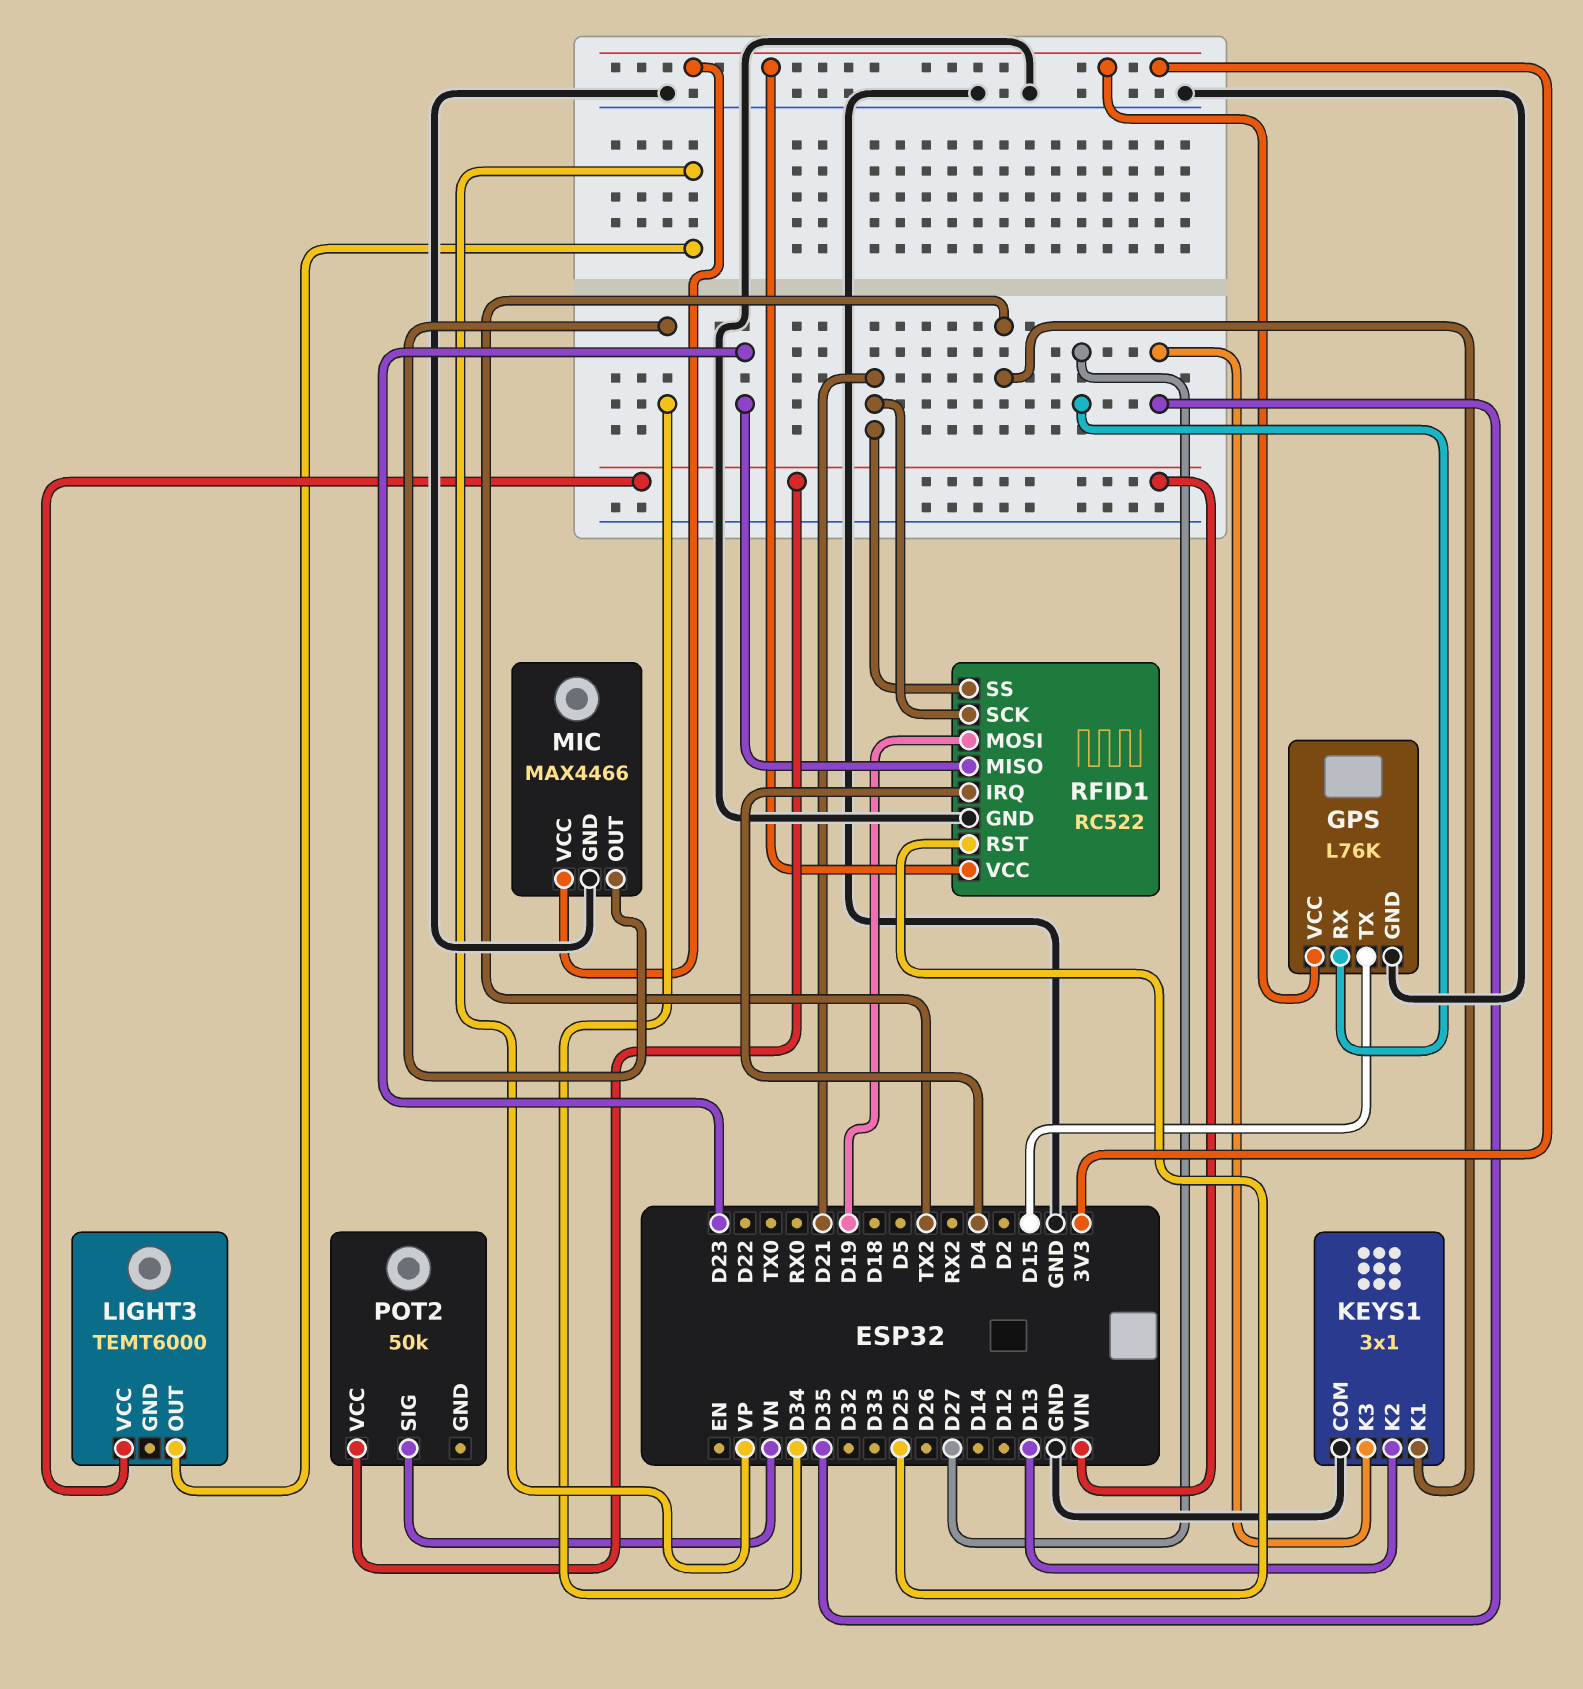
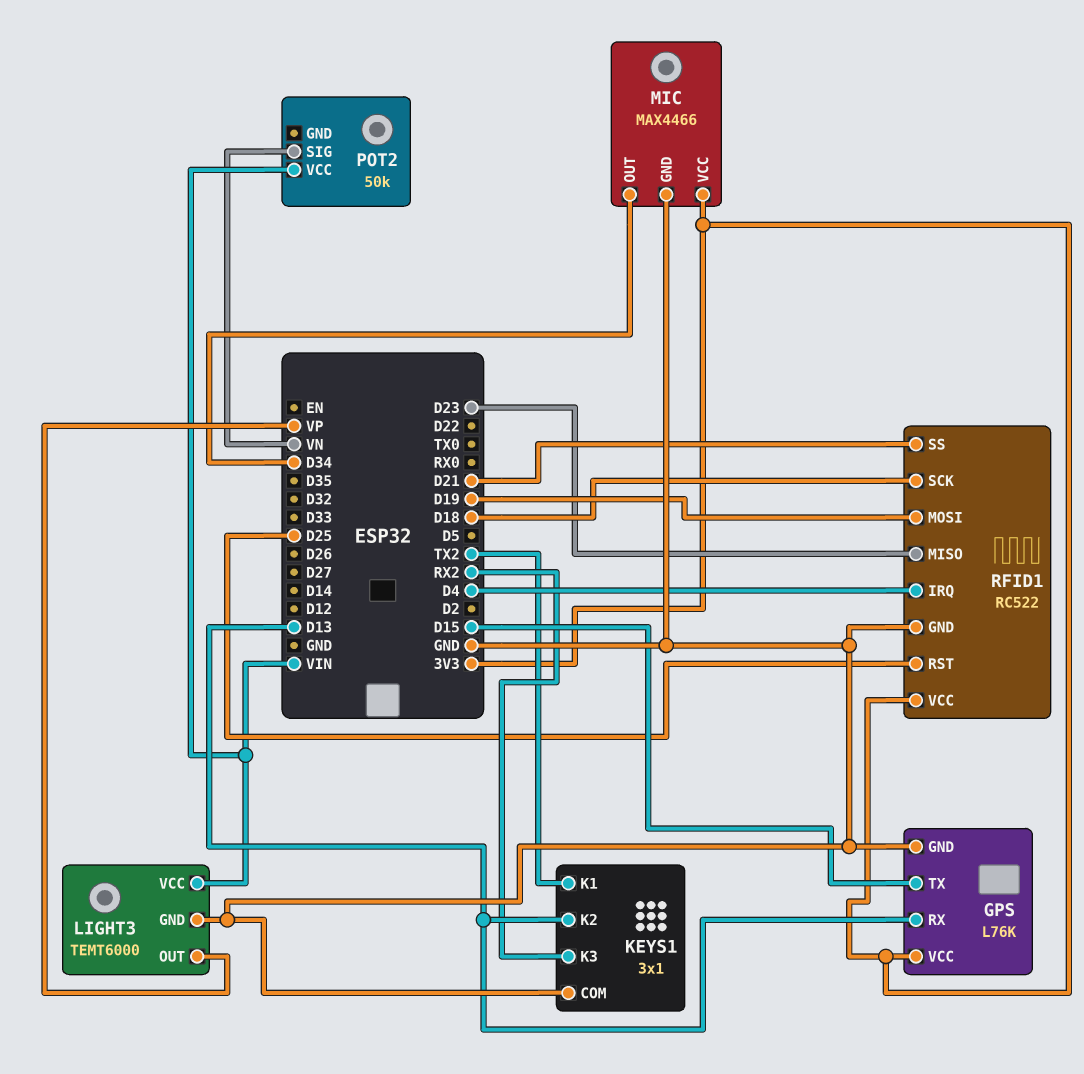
GPS pin RX: D27 -> D13
KEYS1 pin K3: D35 -> RX2
LIGHT3 pin GND: none -> GND
RFID1 pin SCK: D21 -> D18

